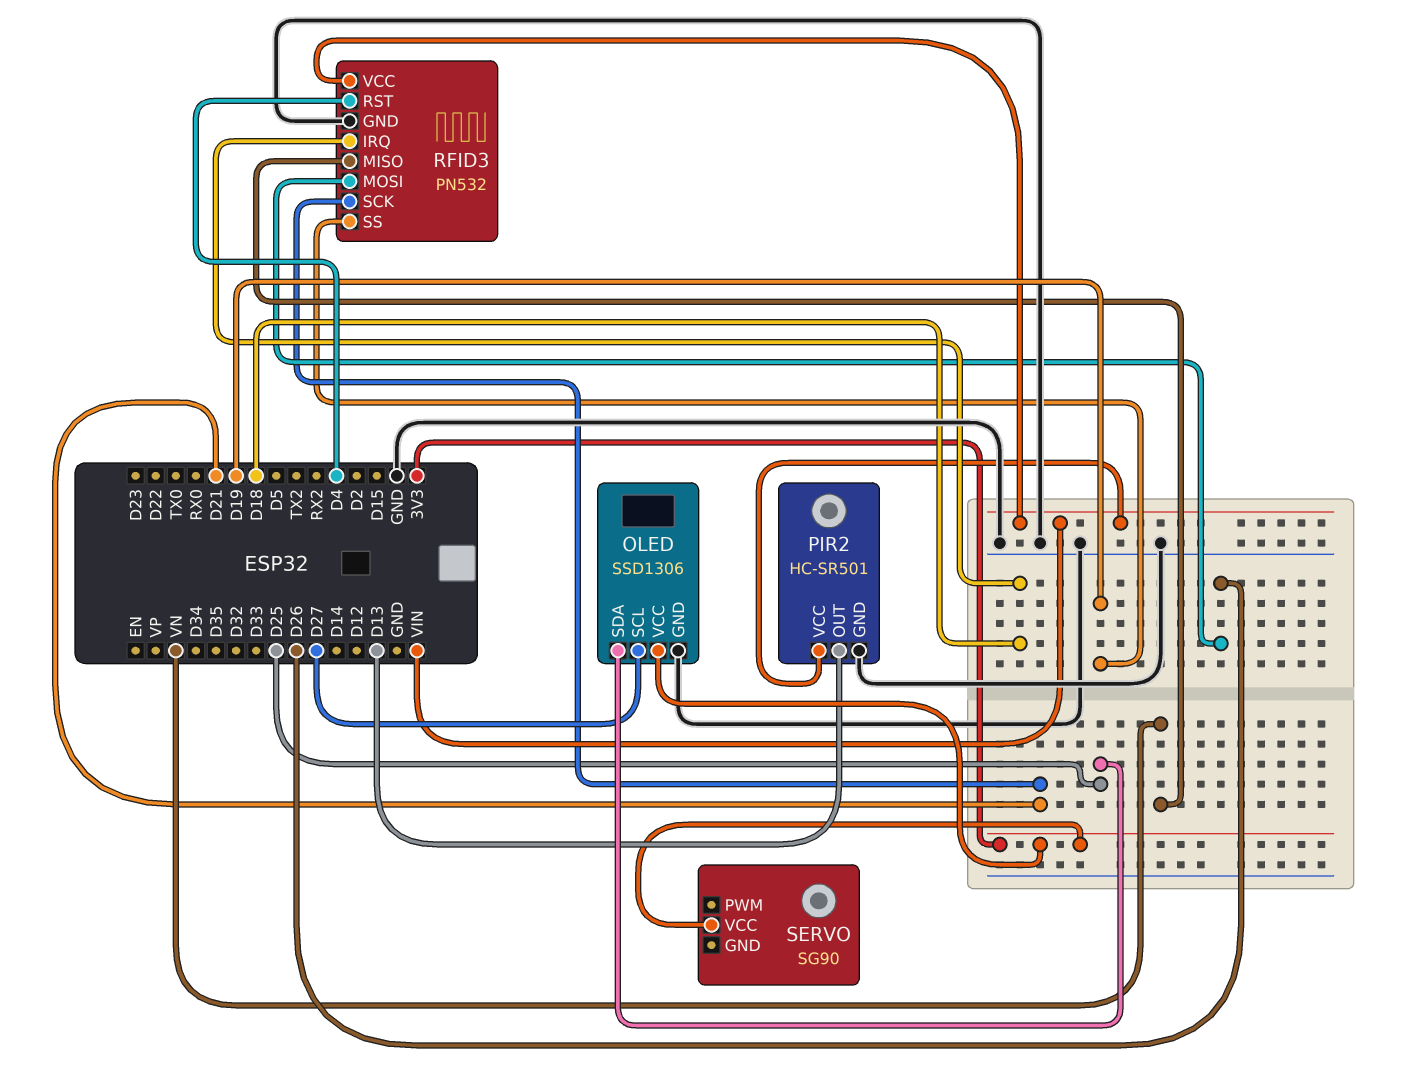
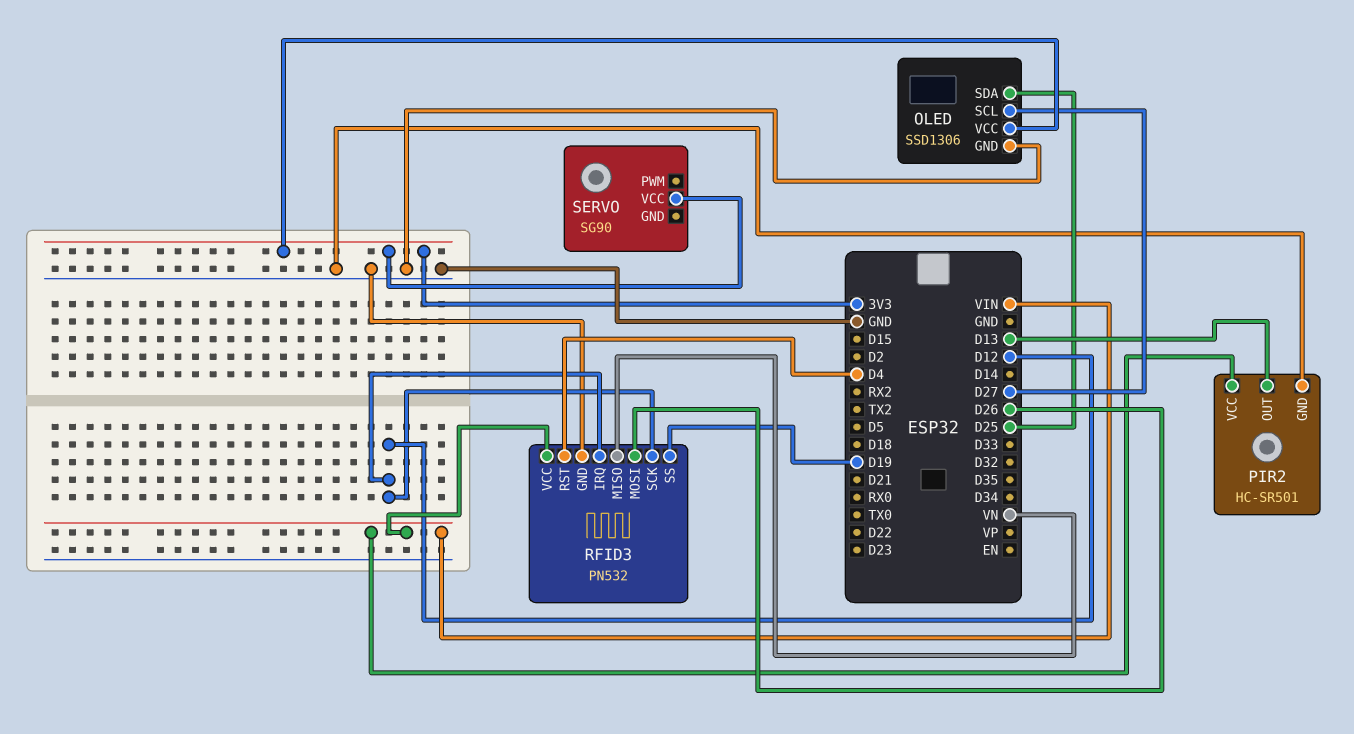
RFID3 pin IRQ: D18 -> D12
RFID3 pin SCK: D21 -> D12

